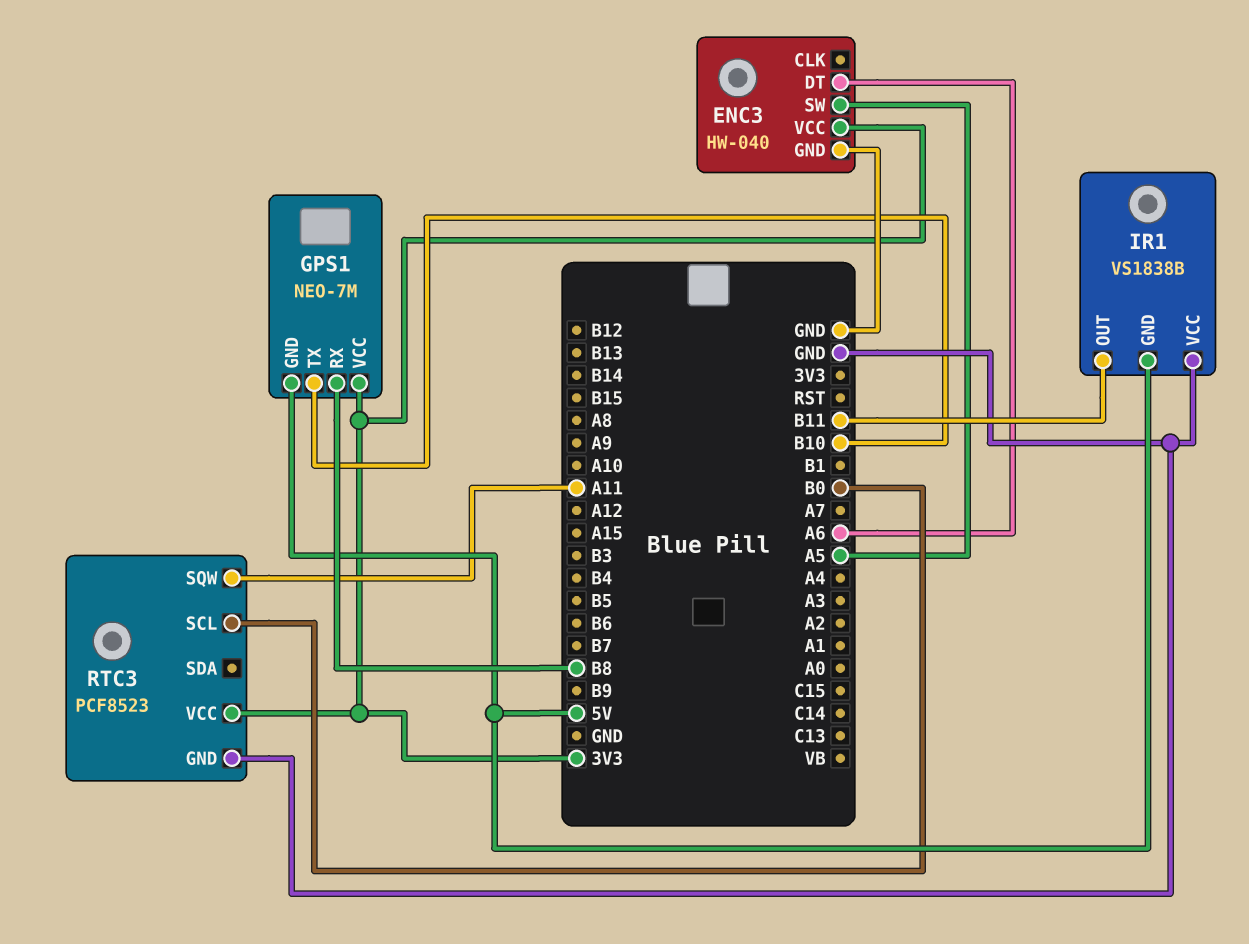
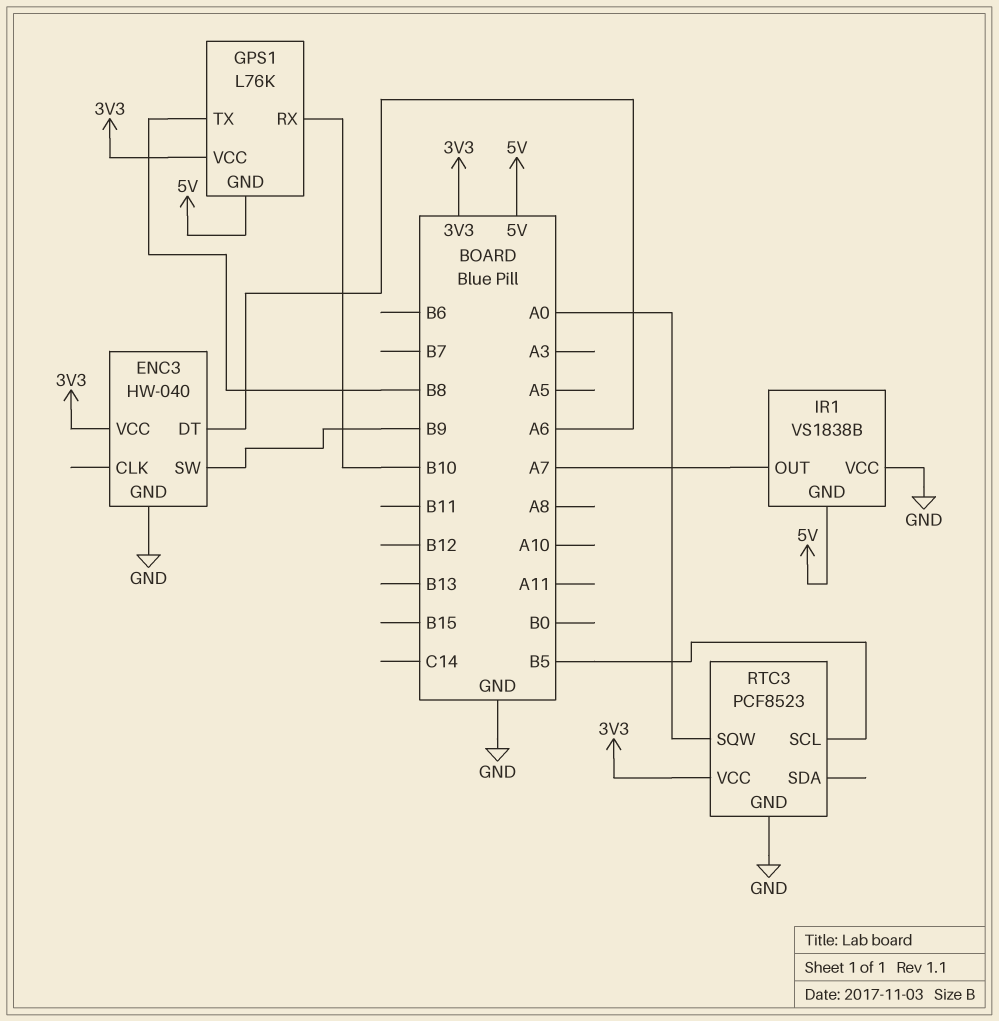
ENC3 pin SW: A5 -> B9
GPS1: NEO-7M -> L76K
GPS1 pin RX: B8 -> B10
GPS1 pin TX: B10 -> B8
IR1 pin OUT: B11 -> A7
RTC3 pin SCL: B0 -> B5
RTC3 pin SQW: A11 -> A0

